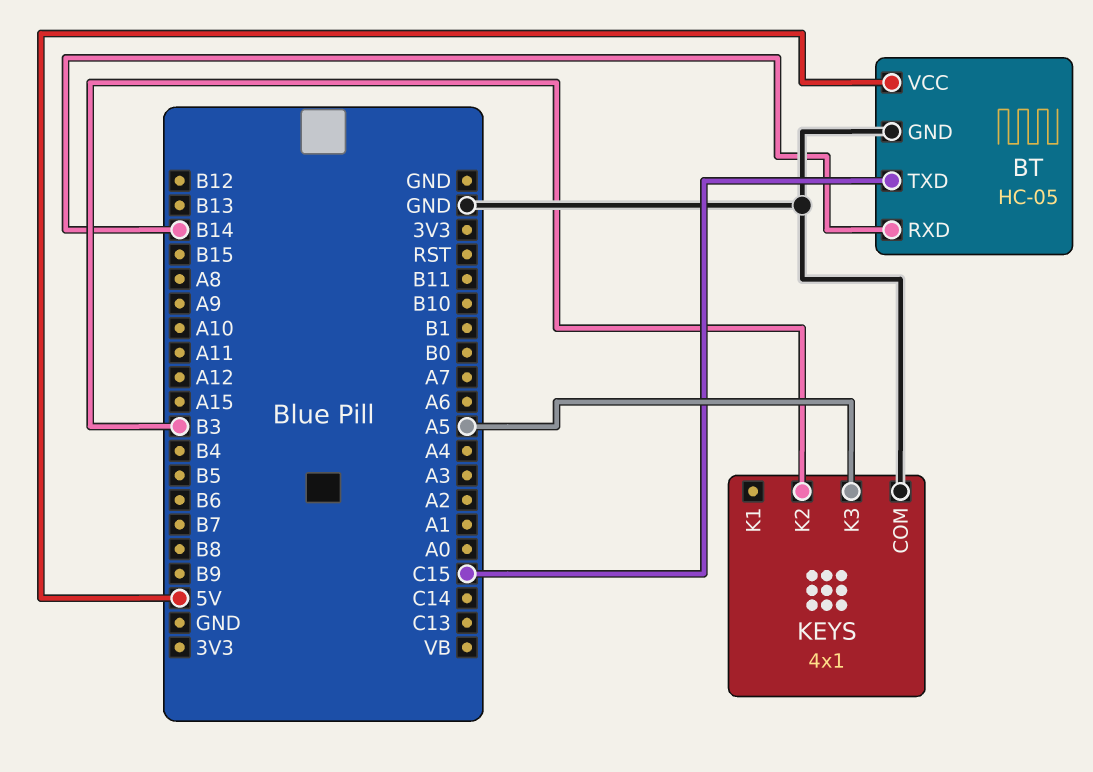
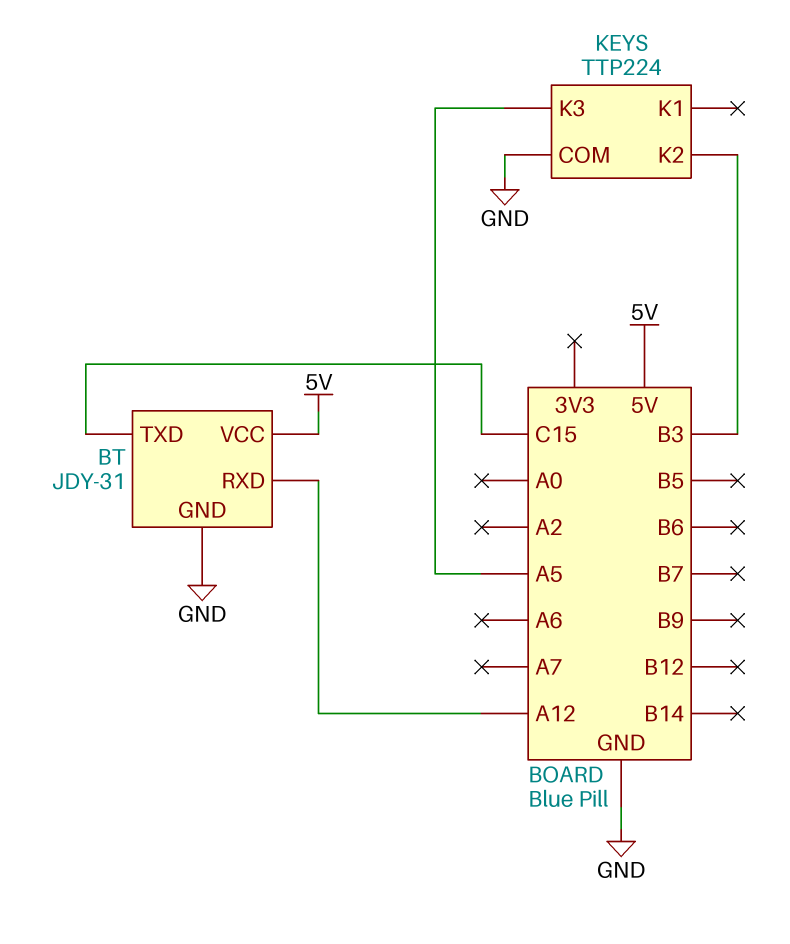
BT: HC-05 -> JDY-31
BT pin RXD: B14 -> A12
KEYS: 4x1 -> TTP224

